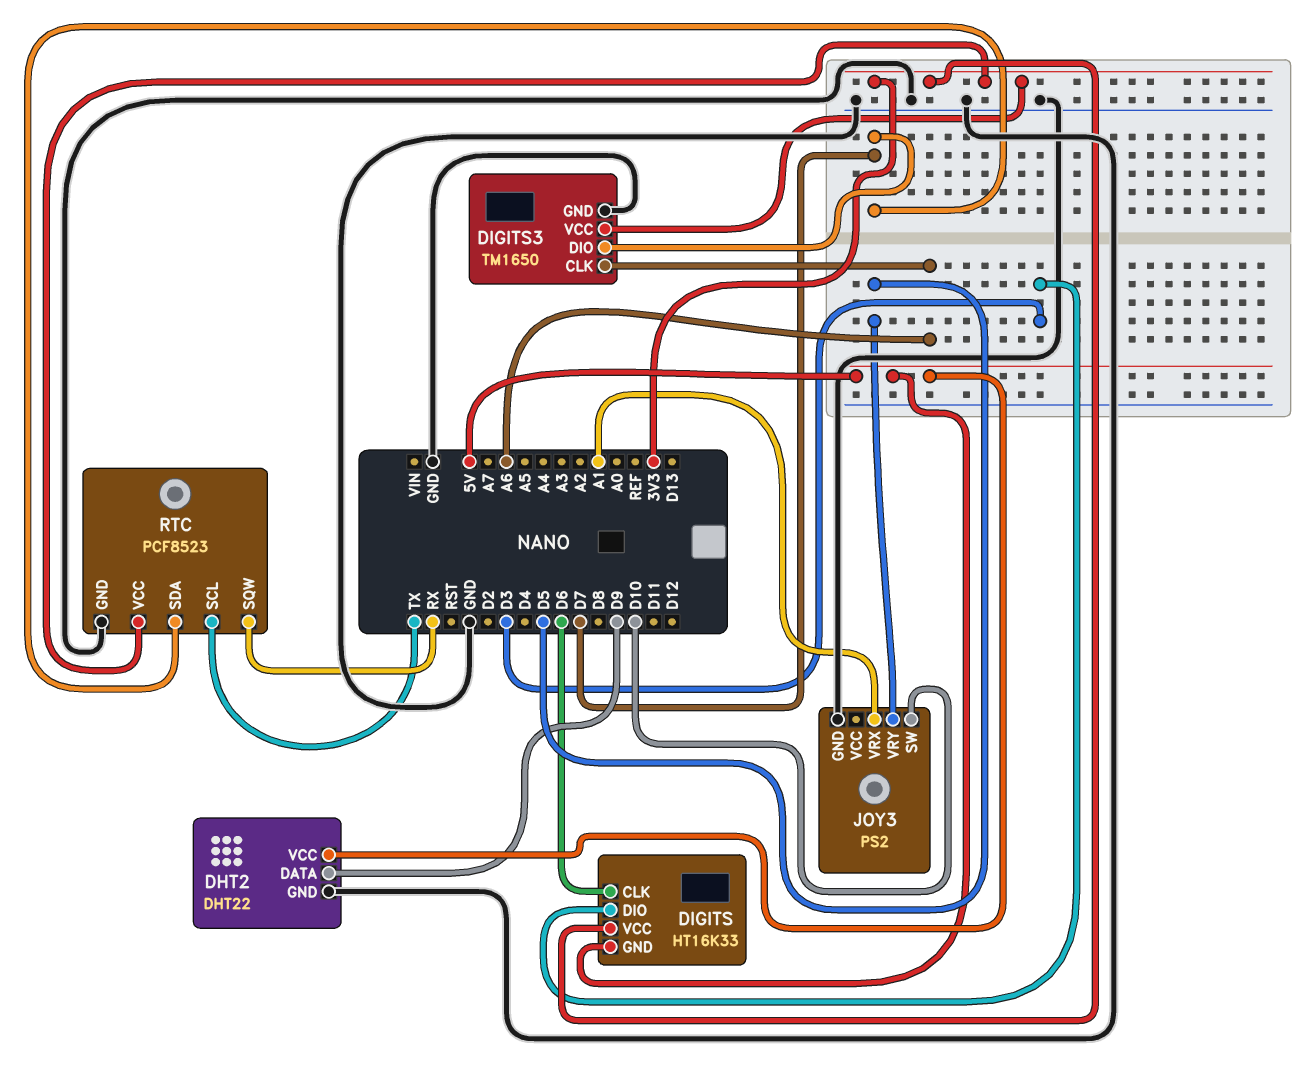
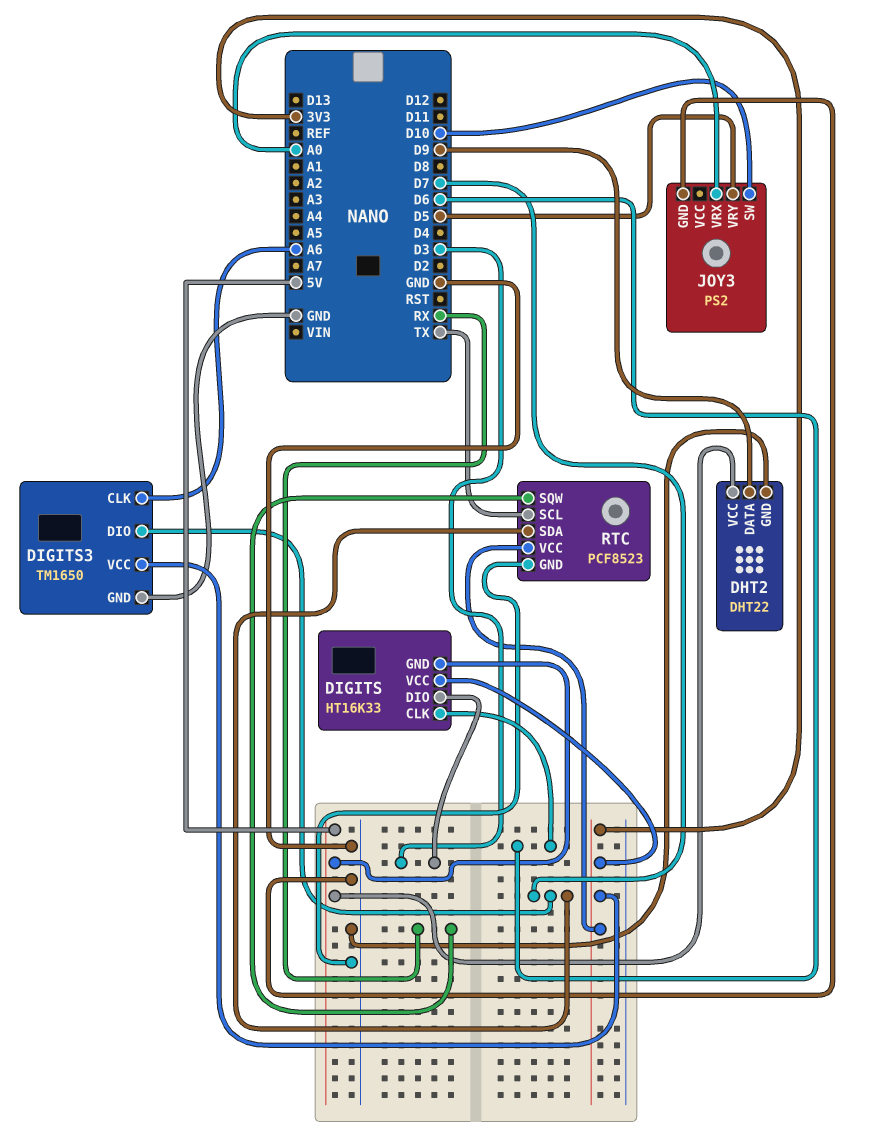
JOY3 pin VRX: A1 -> A0

